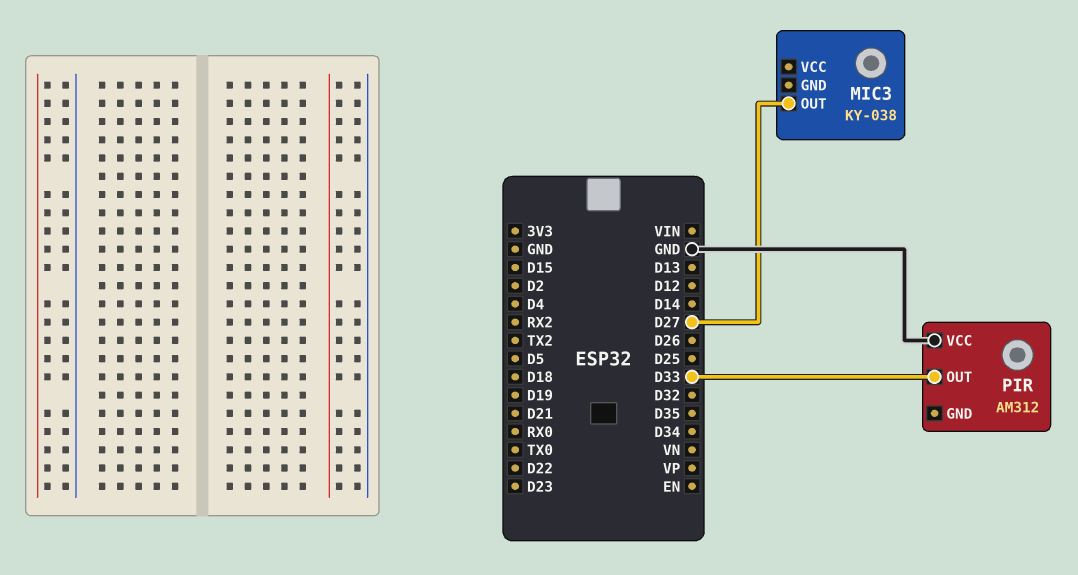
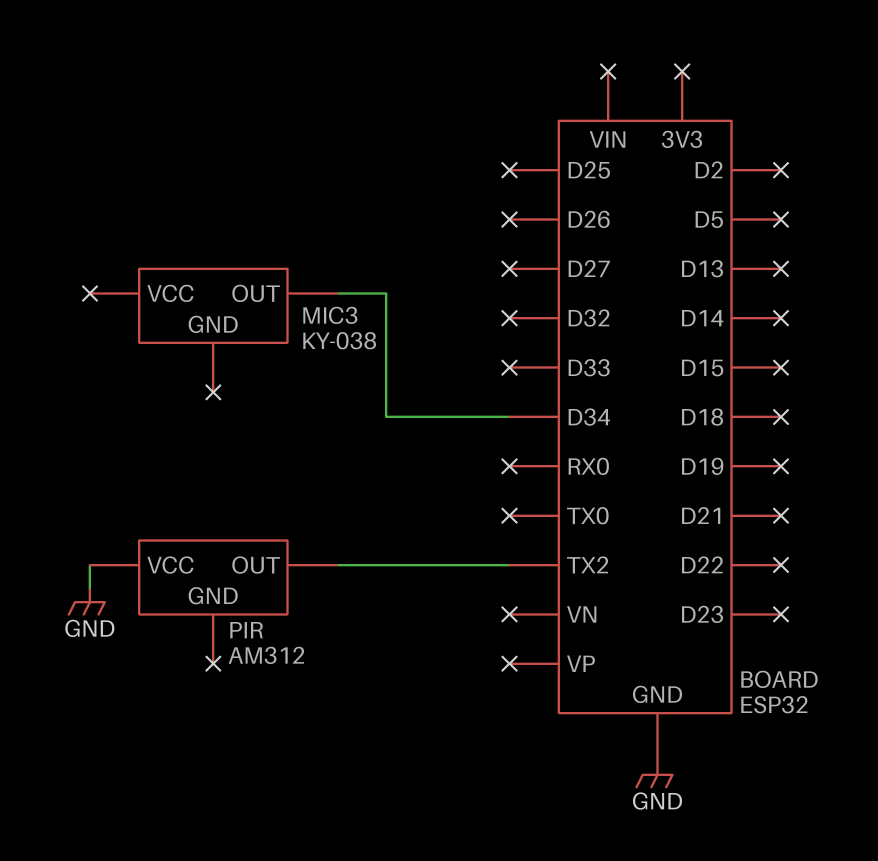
MIC3 pin OUT: D27 -> D34
PIR pin OUT: D33 -> TX2

